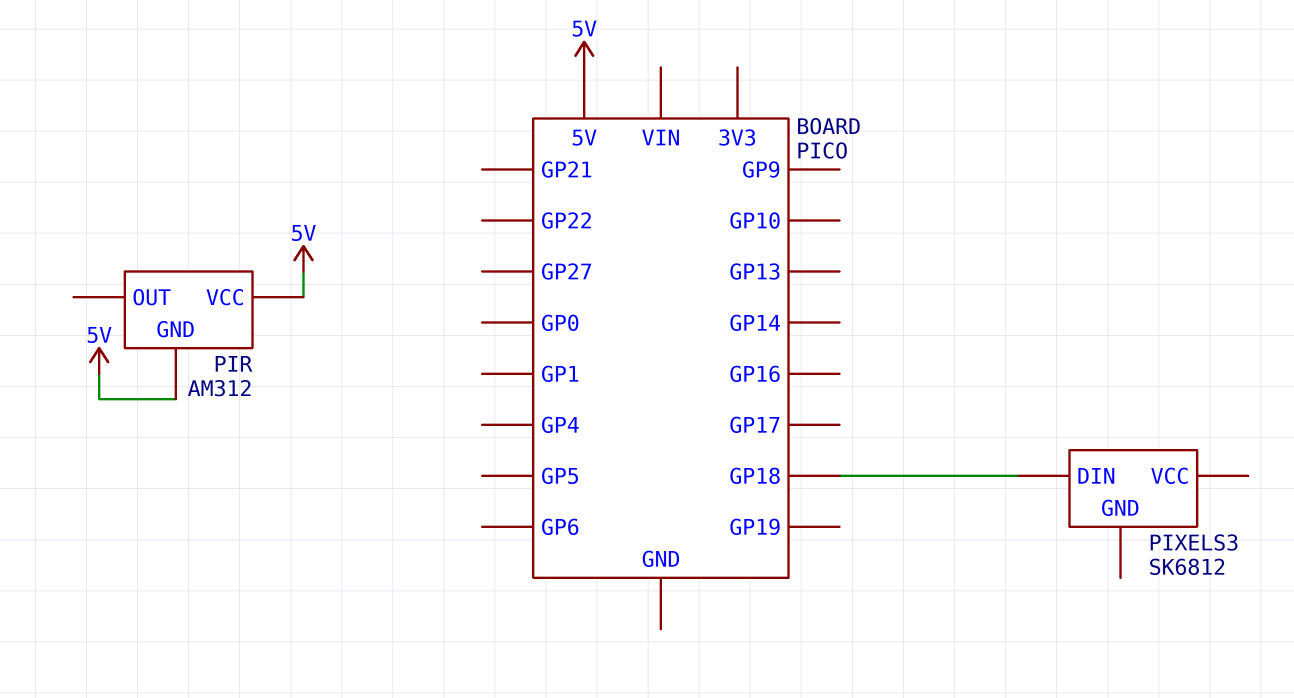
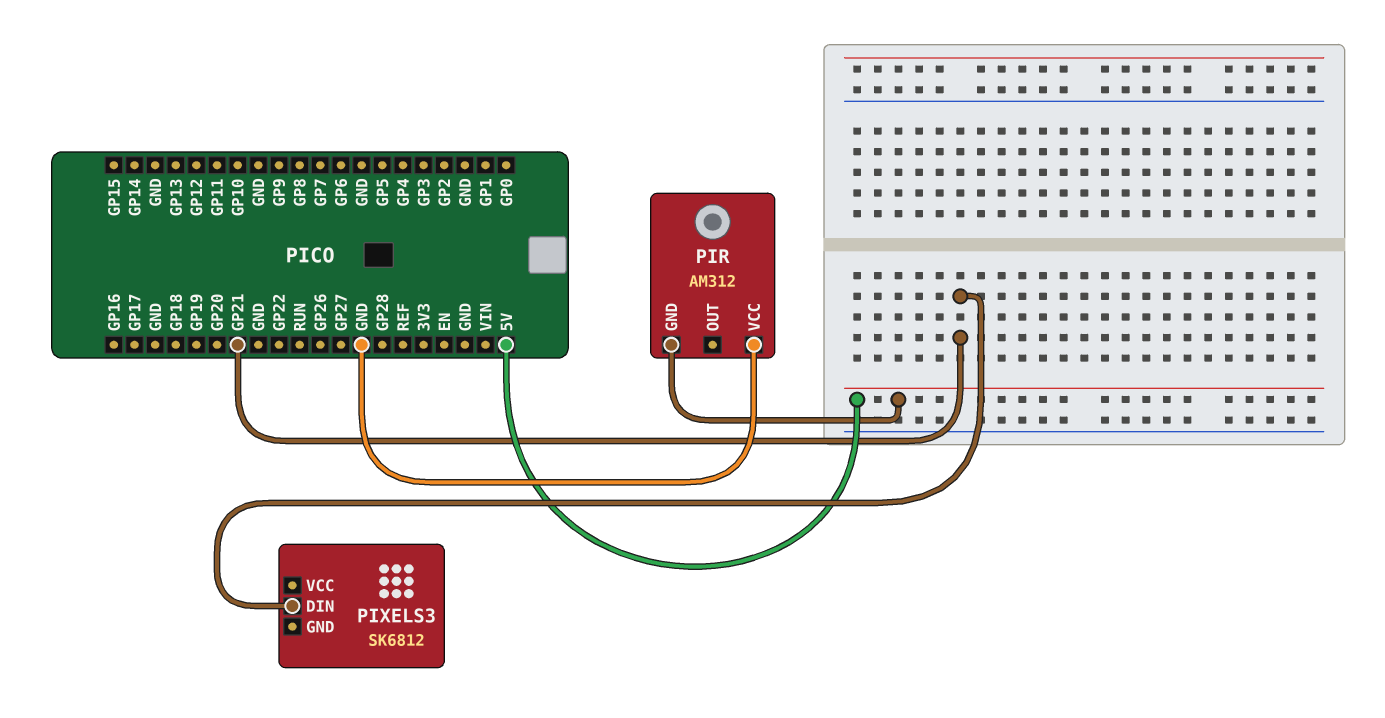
PIR pin VCC: 5V -> GND
PIXELS3 pin DIN: GP18 -> GP21

